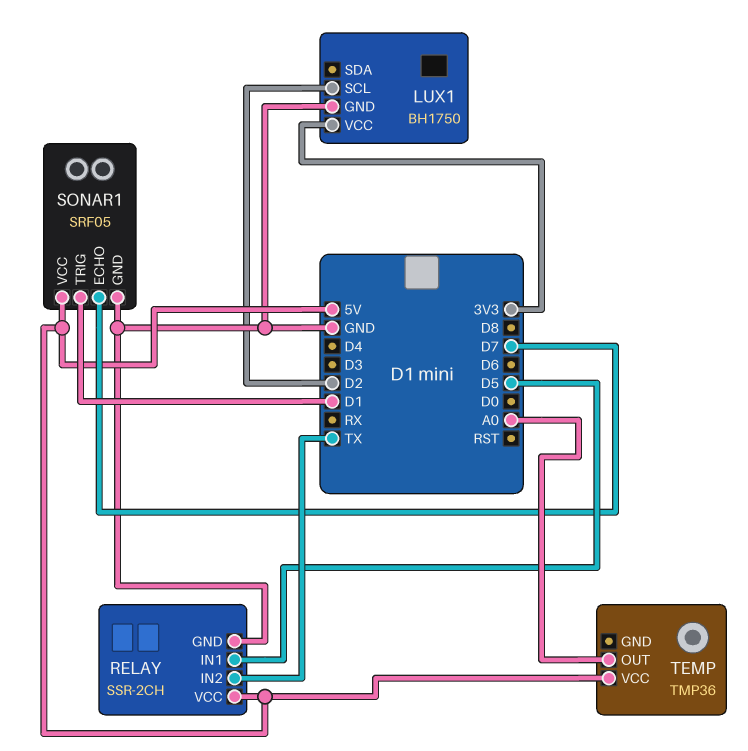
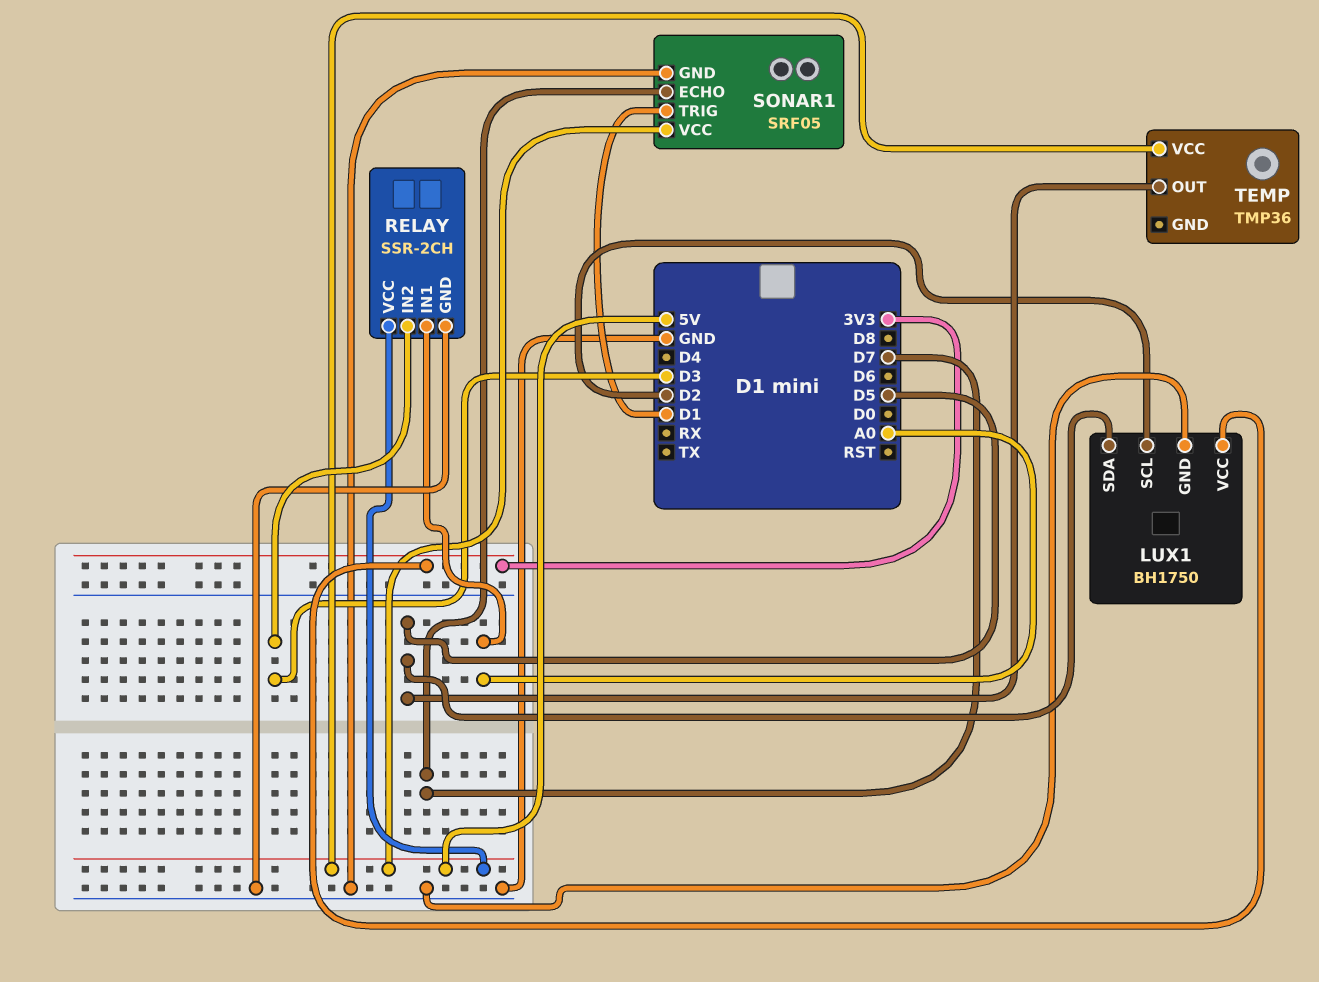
LUX1 pin SDA: none -> D5
RELAY pin IN1: D5 -> A0
RELAY pin IN2: TX -> D3
TEMP pin OUT: A0 -> D5

